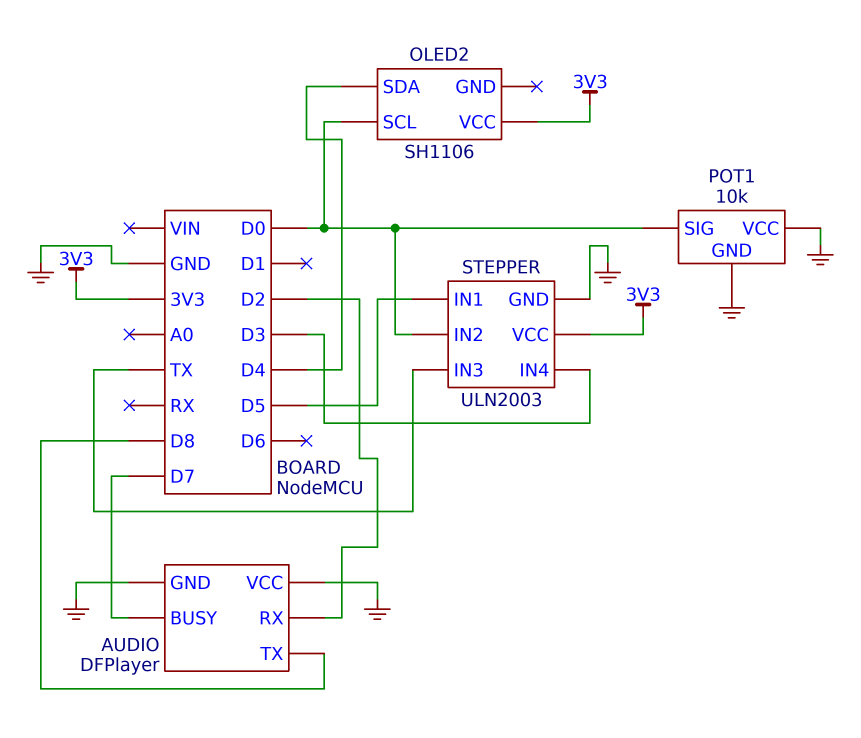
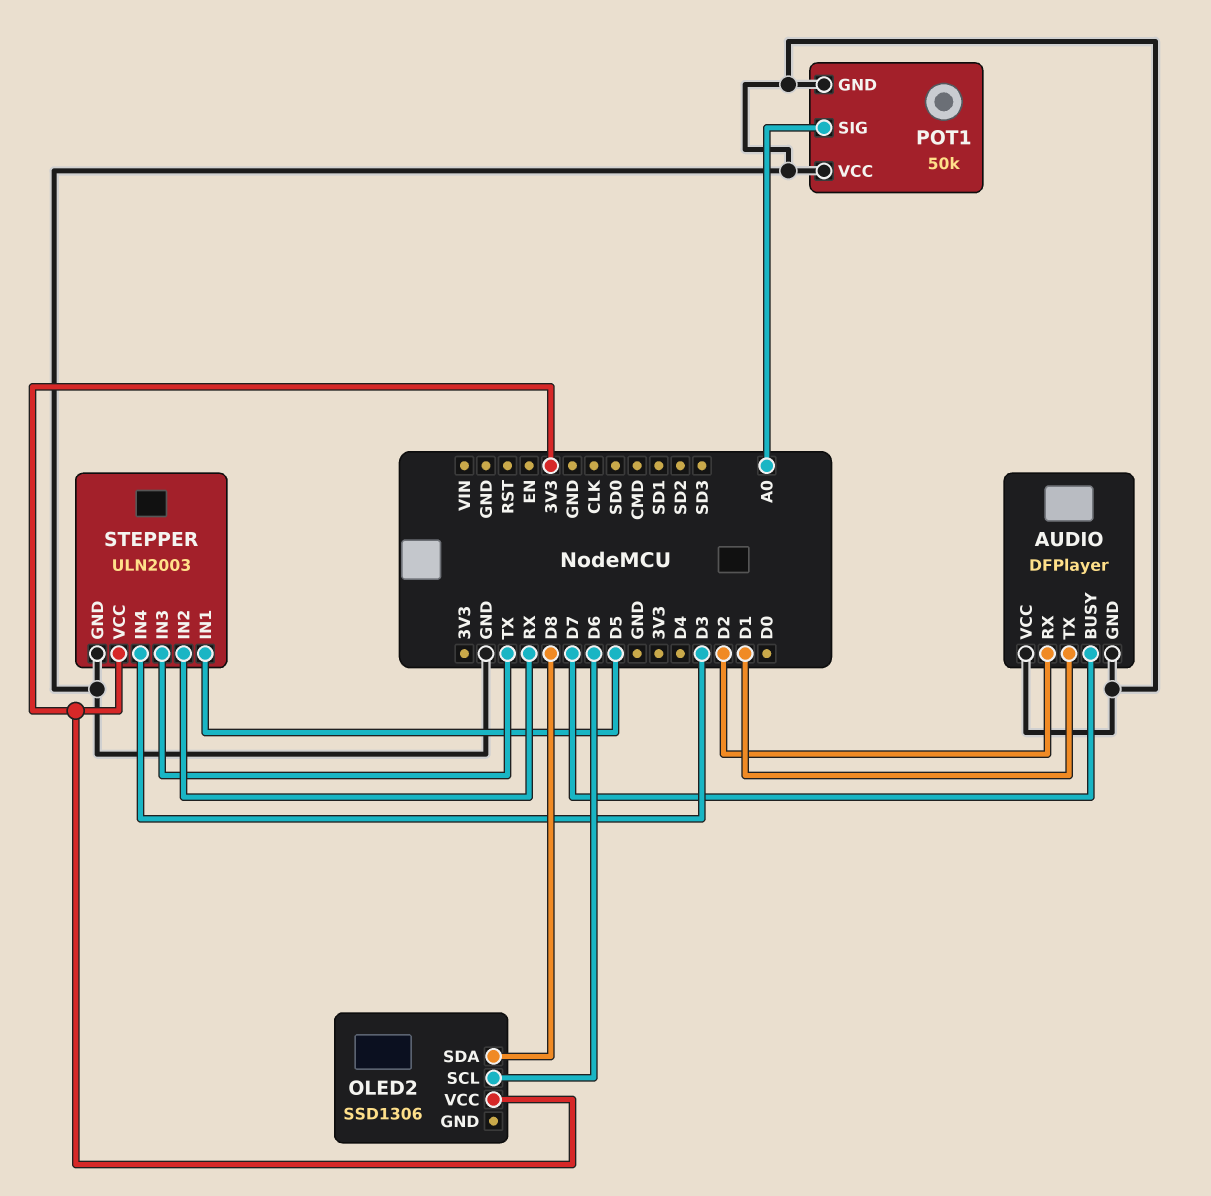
AUDIO pin TX: D8 -> D1
OLED2: SH1106 -> SSD1306
OLED2 pin SCL: D0 -> D6
OLED2 pin SDA: D4 -> D8
POT1: 10k -> 50k
POT1 pin SIG: D0 -> A0
STEPPER pin IN2: D0 -> RX

